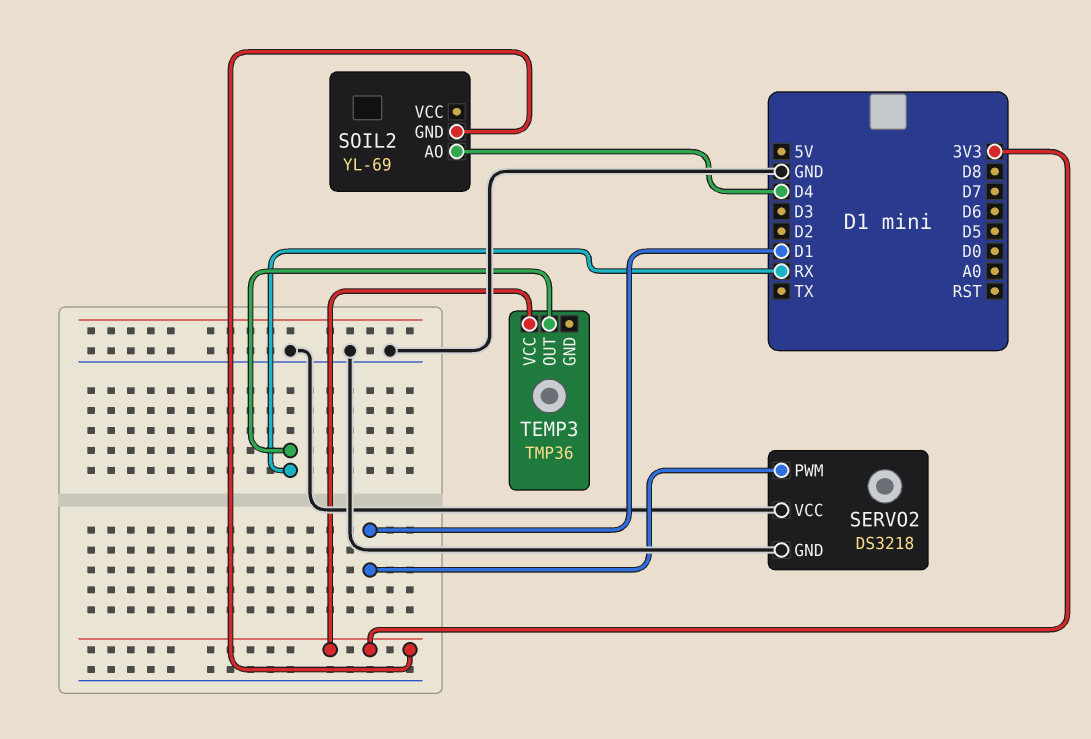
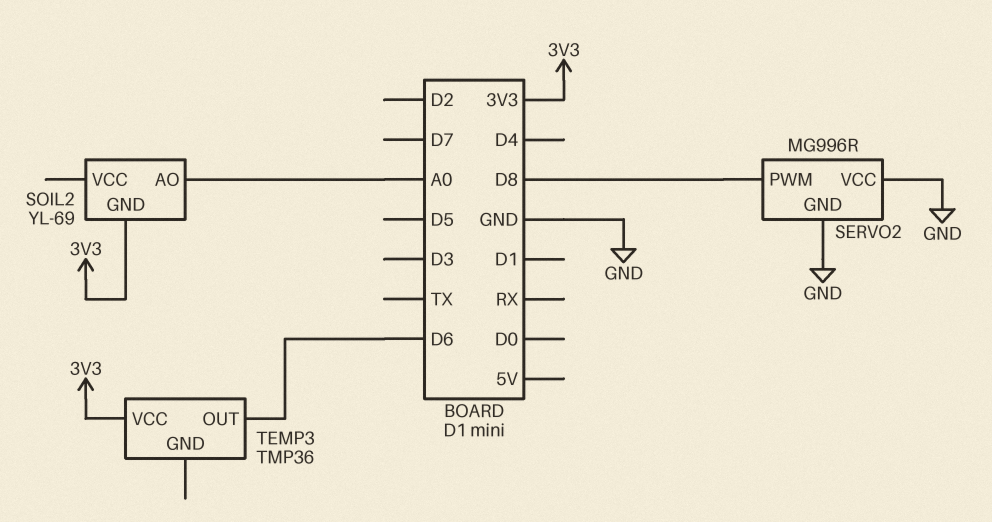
SERVO2: DS3218 -> MG996R
SERVO2 pin PWM: D1 -> D8
SOIL2 pin AO: D4 -> A0
TEMP3 pin OUT: RX -> D6

